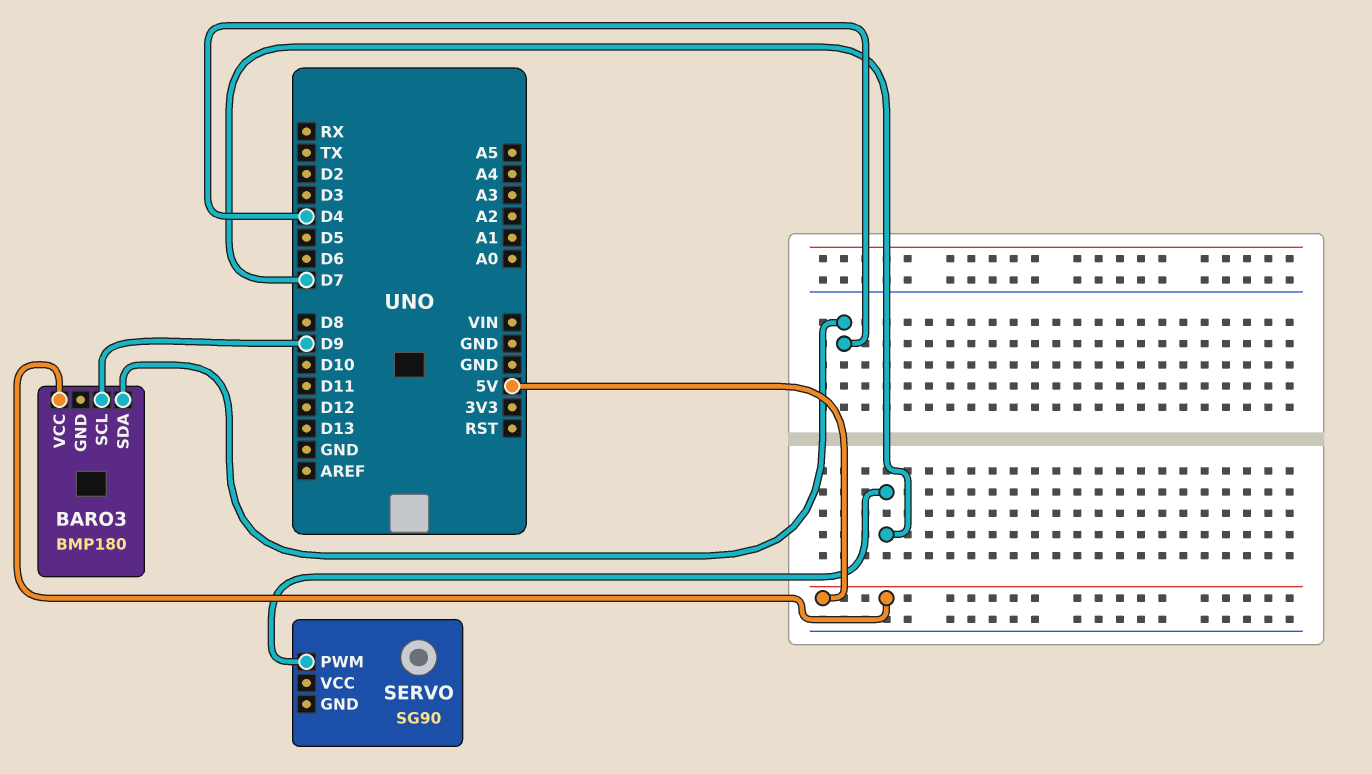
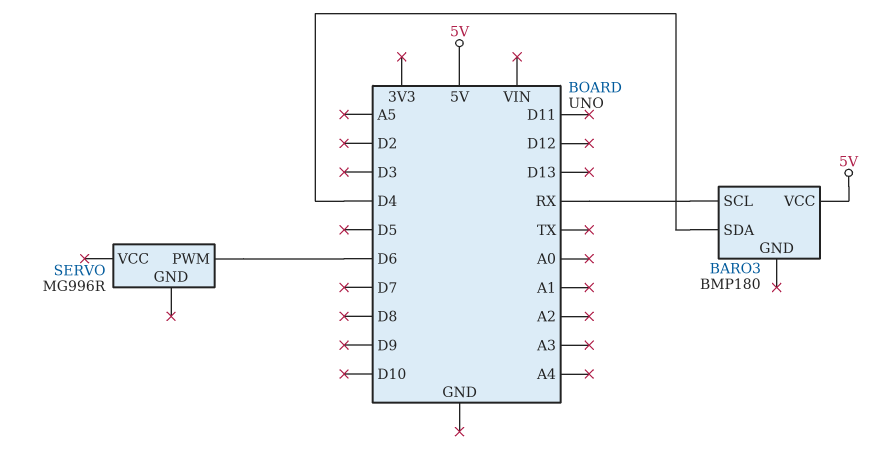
BARO3 pin SCL: D9 -> RX
SERVO: SG90 -> MG996R
SERVO pin PWM: D7 -> D6

